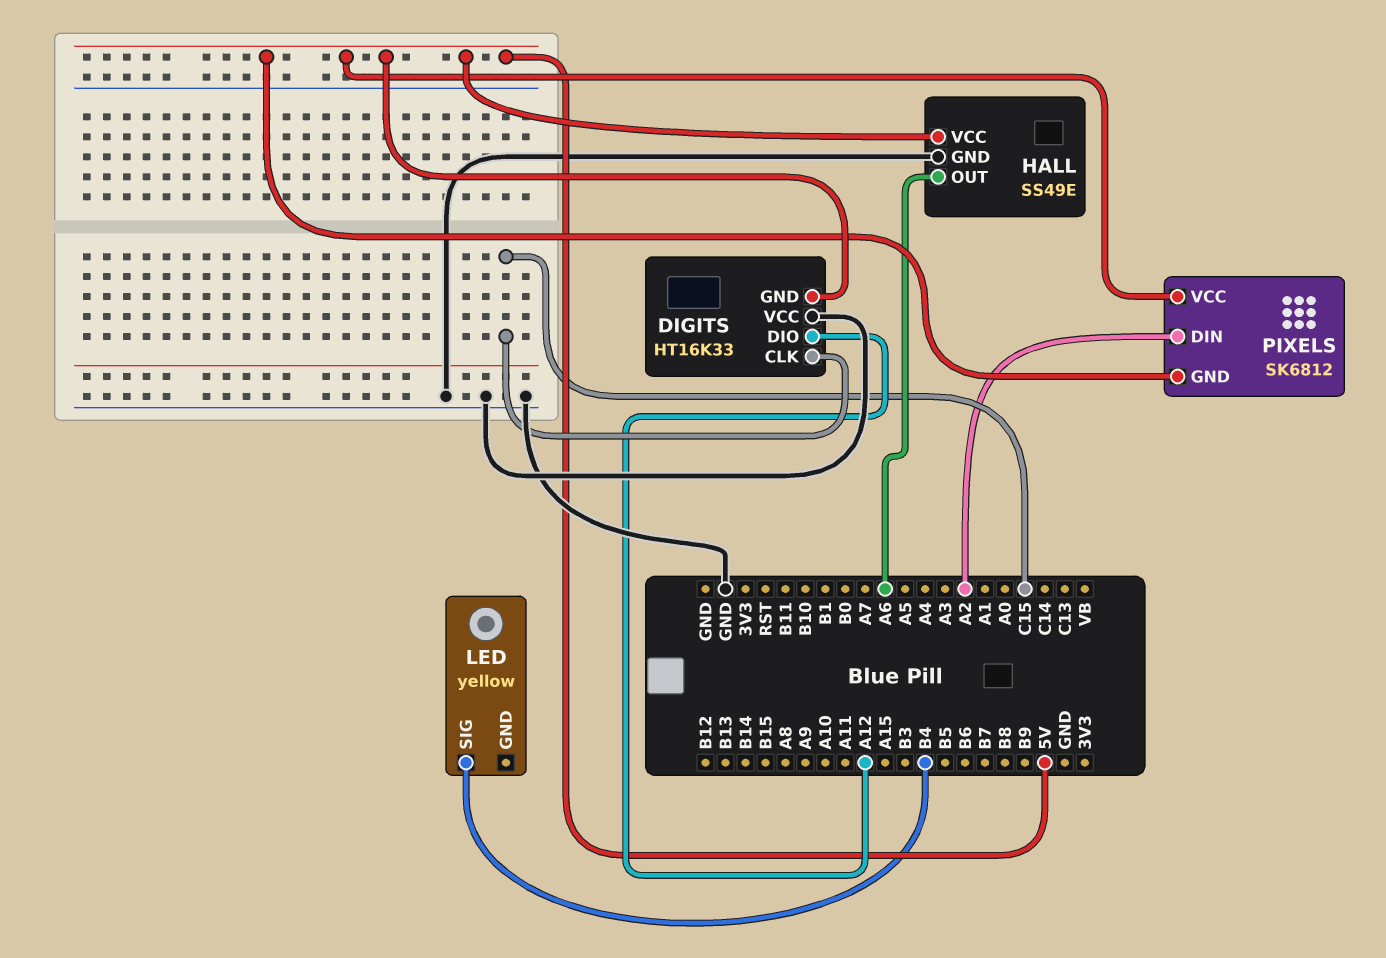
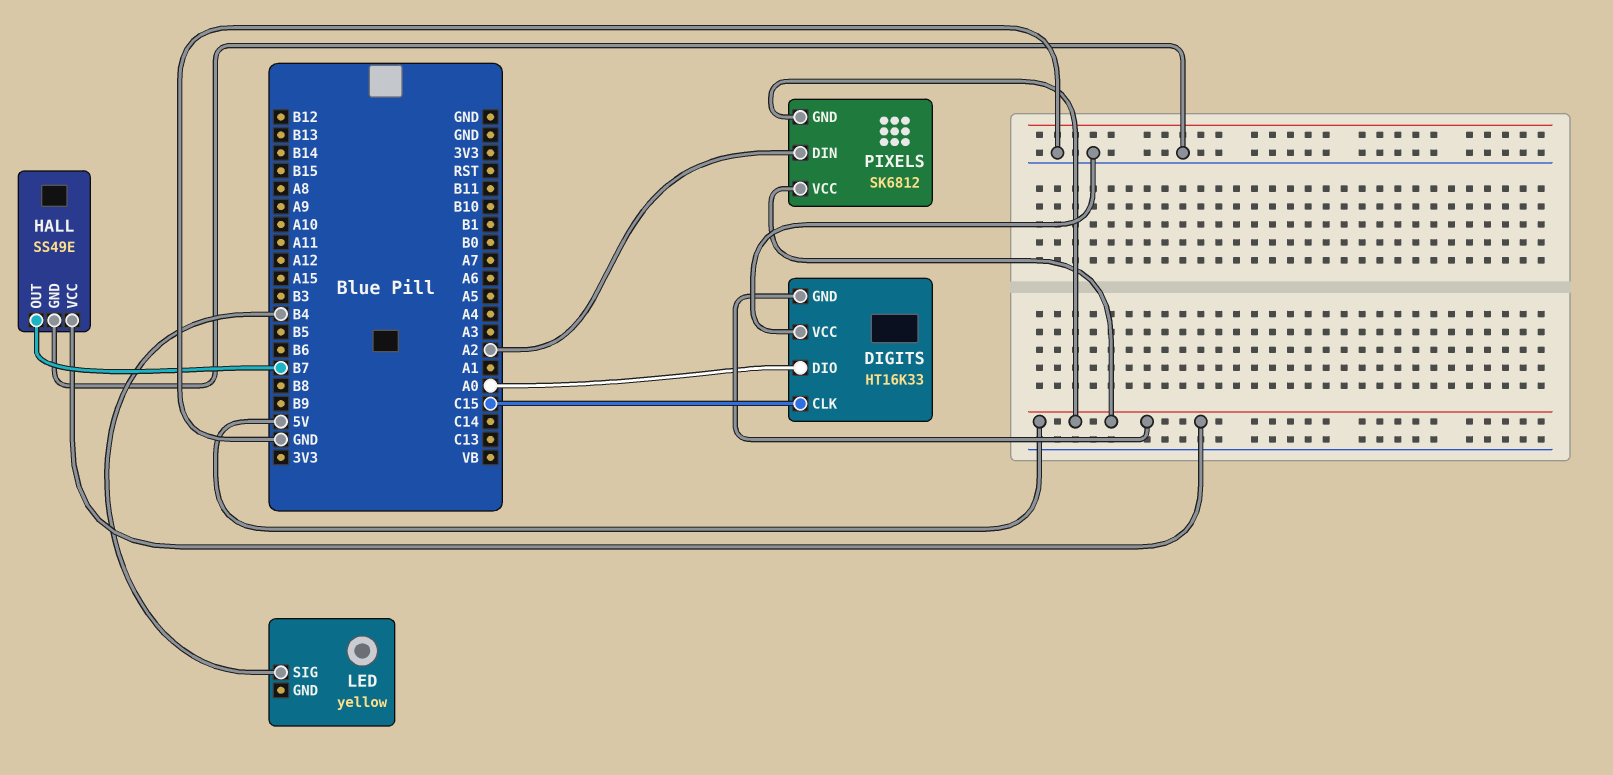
DIGITS pin DIO: A12 -> A0
HALL pin OUT: A6 -> B7

